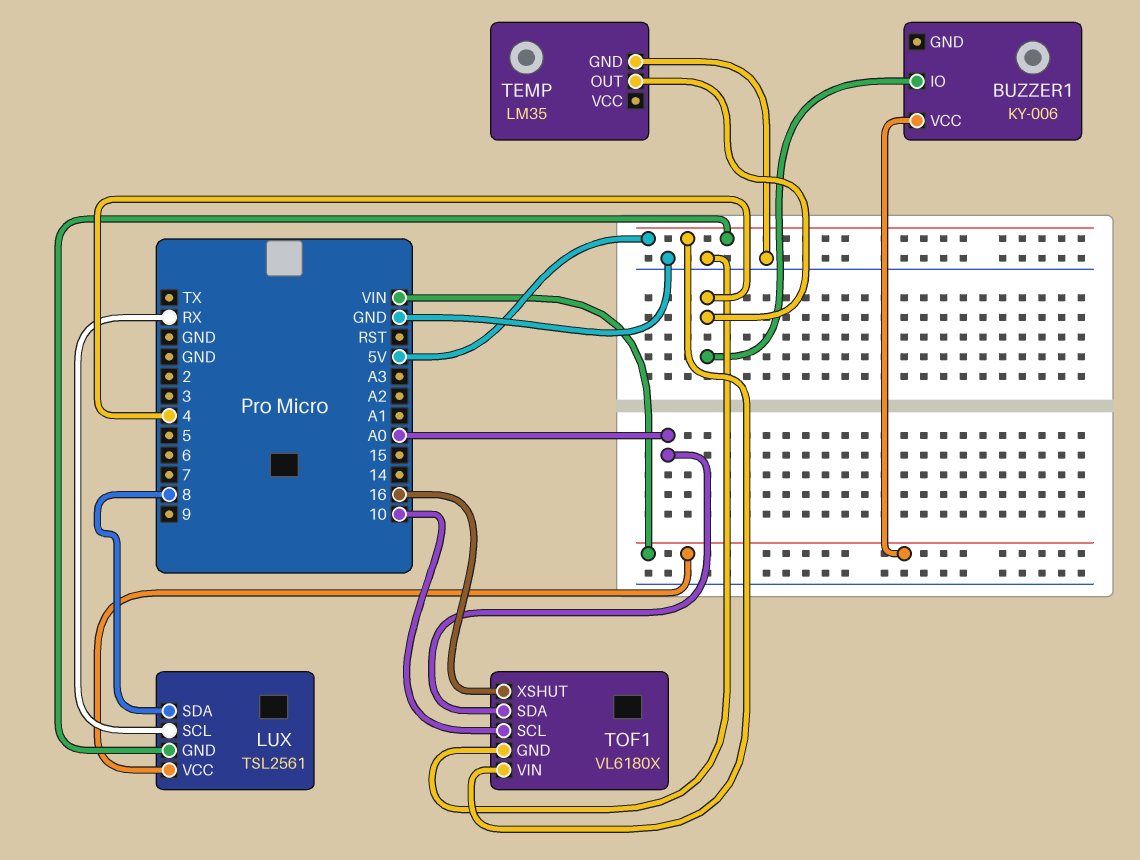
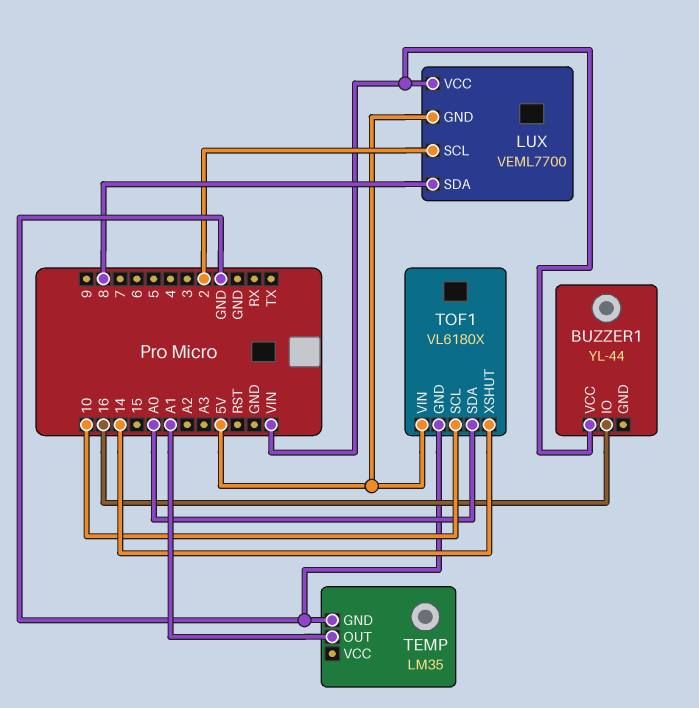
BUZZER1: KY-006 -> YL-44
BUZZER1 pin IO: 4 -> 16
LUX: TSL2561 -> VEML7700
LUX pin SCL: RX -> 2
TEMP pin OUT: 4 -> A1
TOF1 pin XSHUT: 16 -> 14

